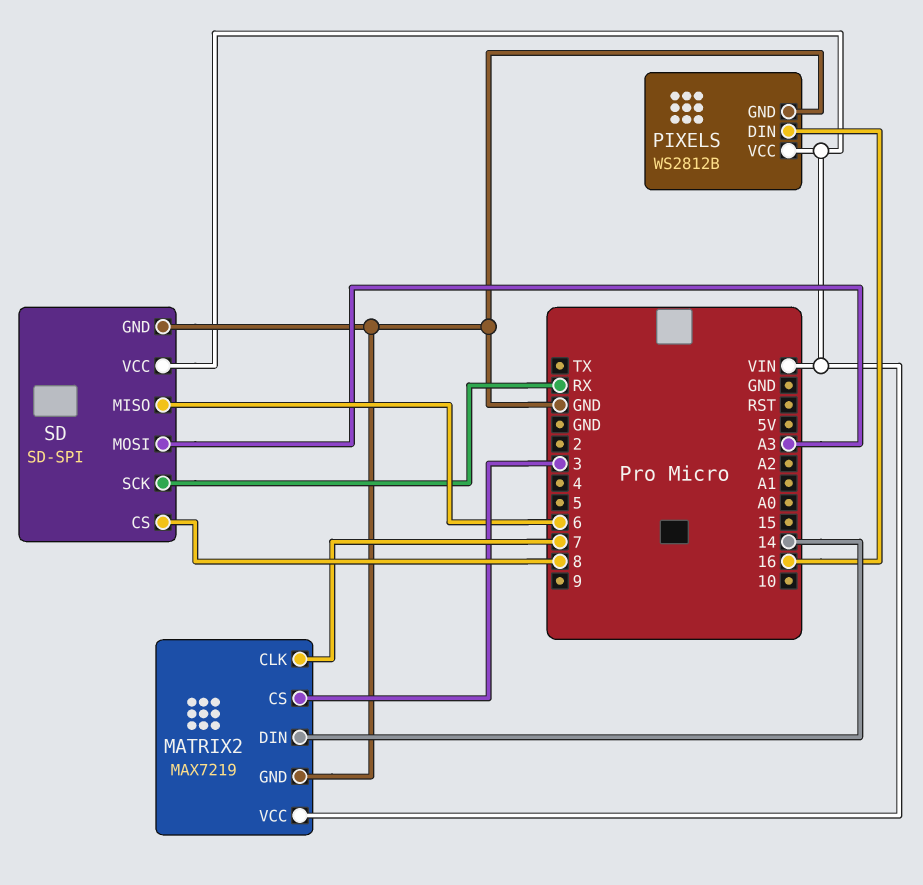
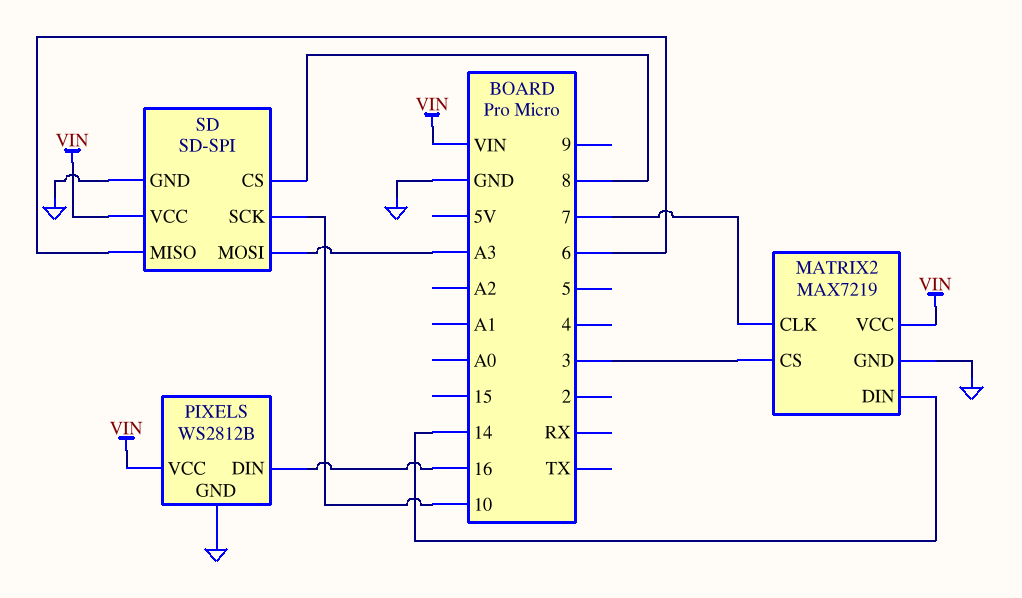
SD pin SCK: RX -> 10

